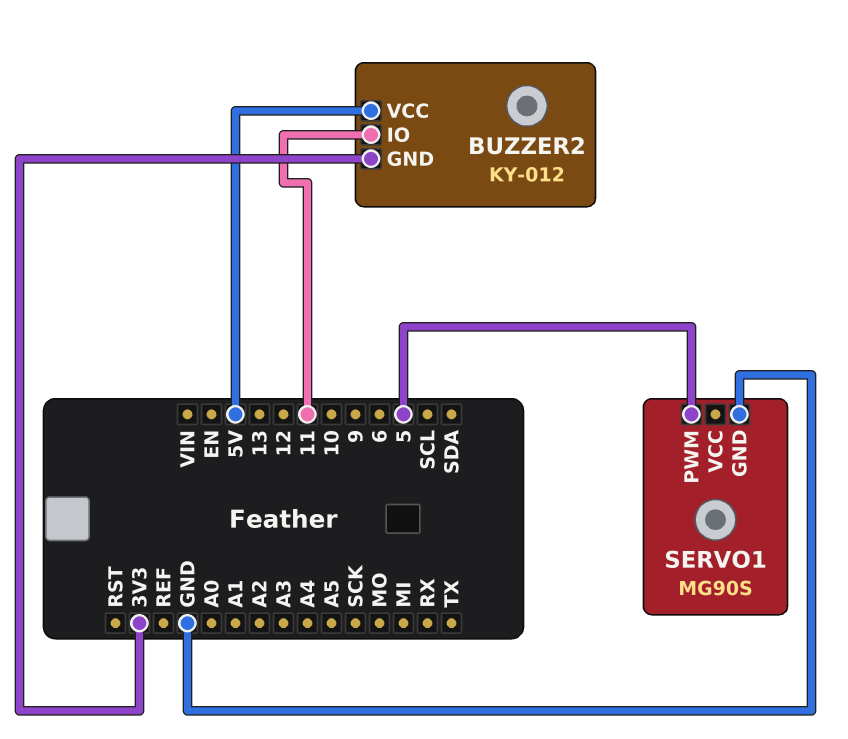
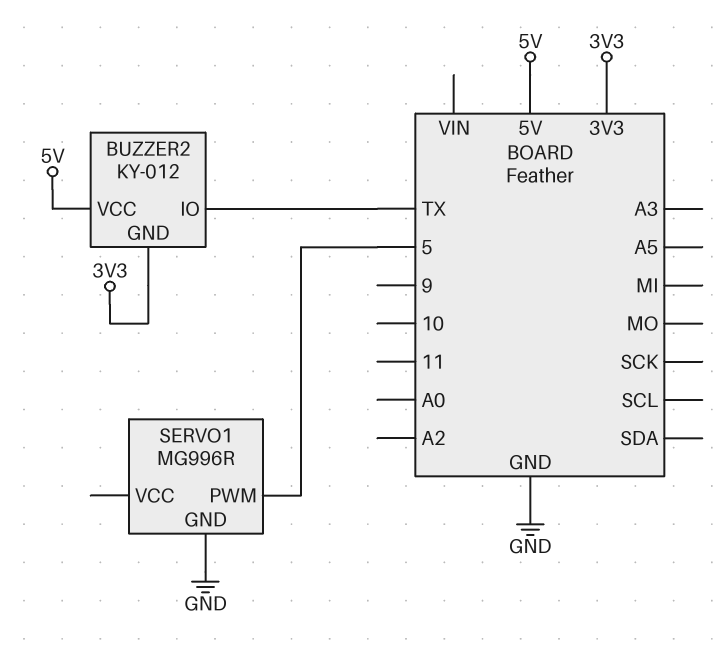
BUZZER2 pin IO: 11 -> TX
SERVO1: MG90S -> MG996R

